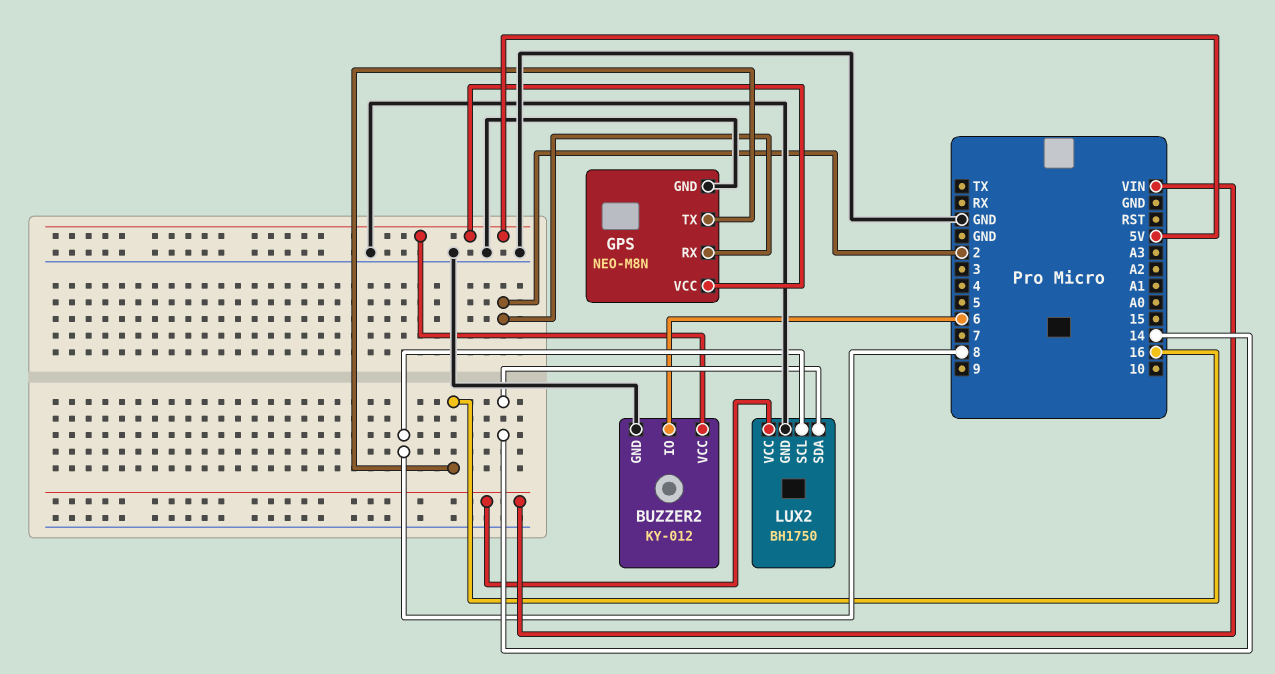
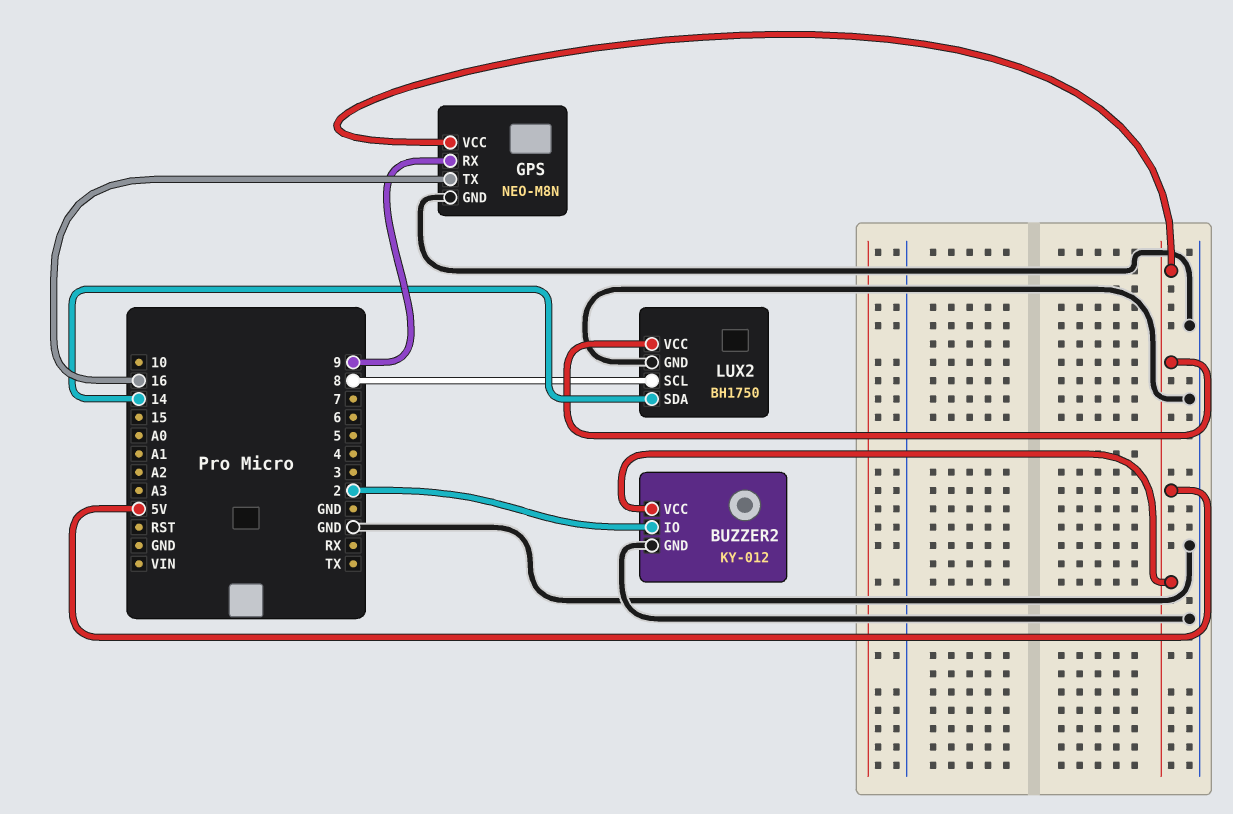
BUZZER2 pin IO: 6 -> 2
GPS pin RX: 2 -> 9
LUX2 pin VCC: VIN -> 5V

